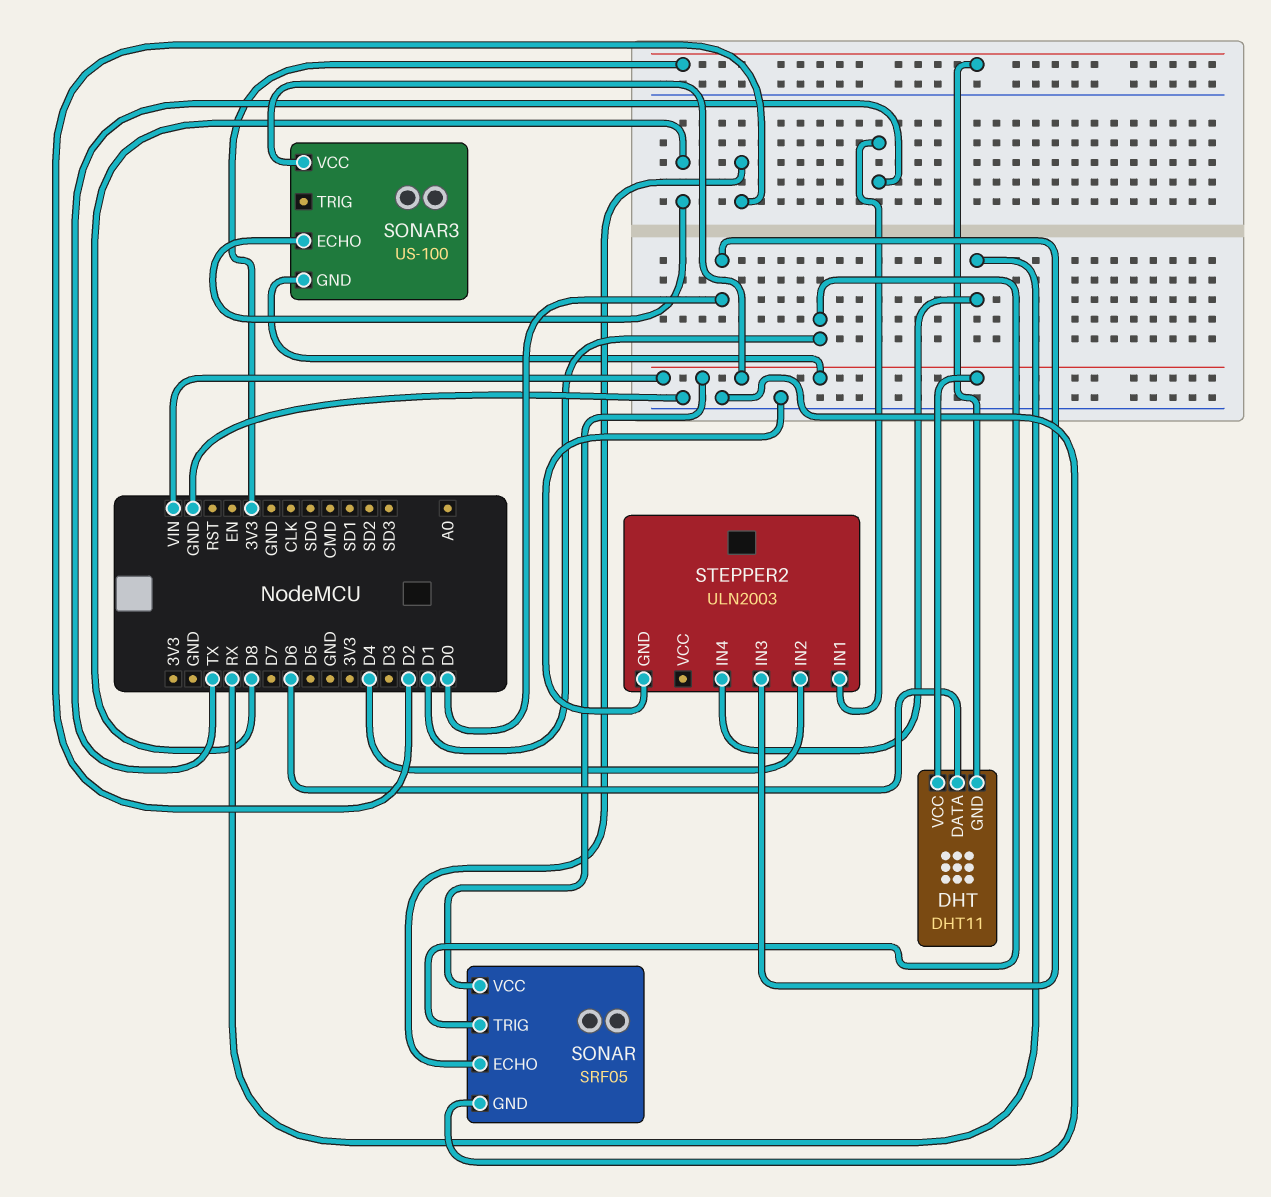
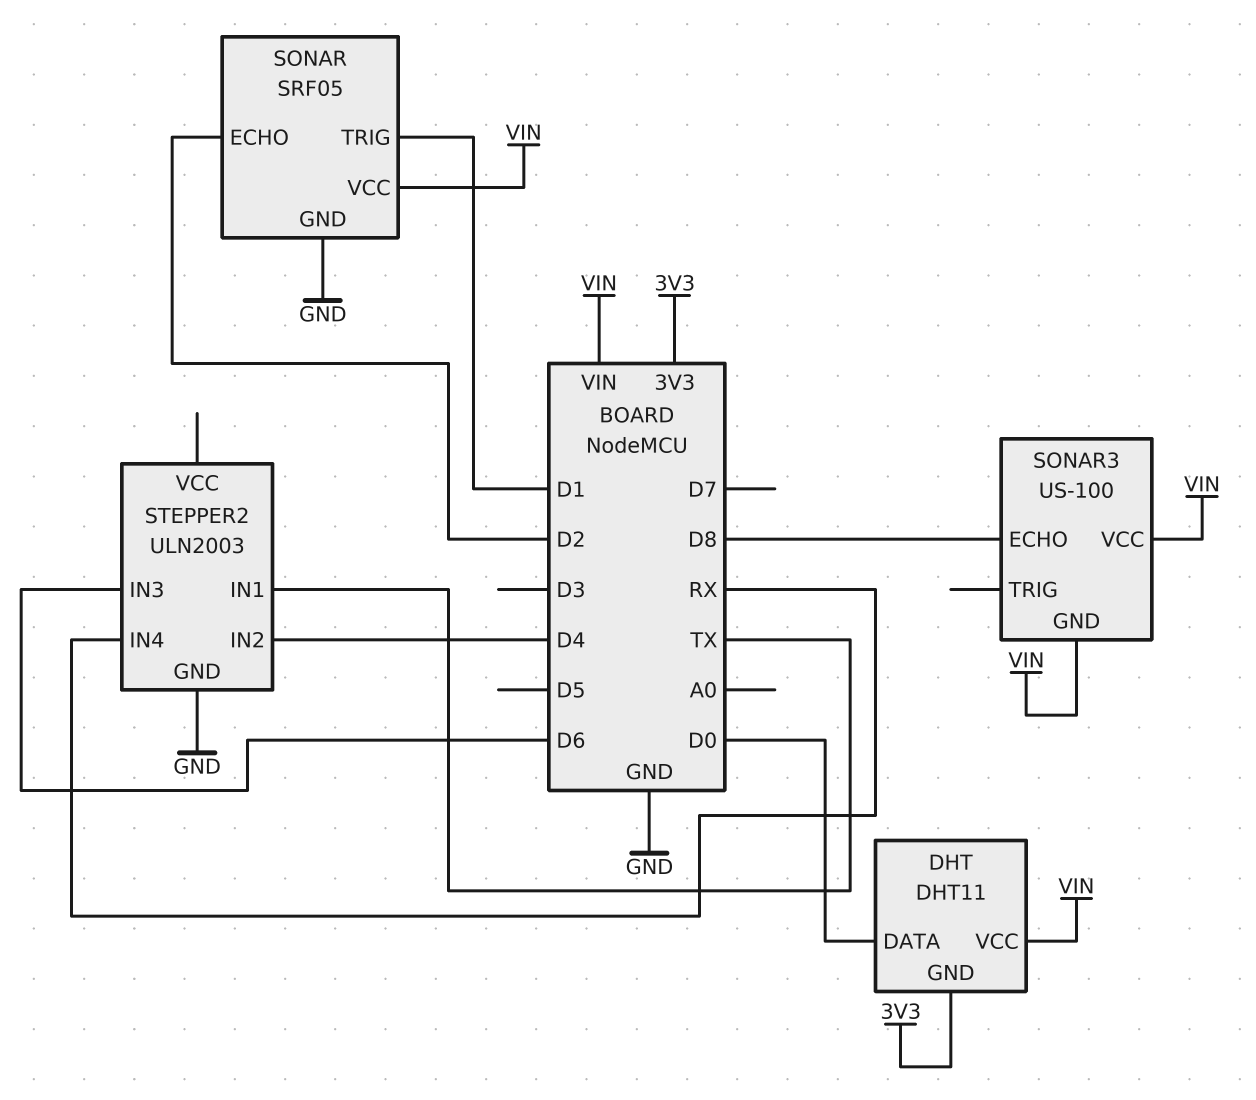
DHT pin DATA: D6 -> D0
STEPPER2 pin IN3: D0 -> D6

